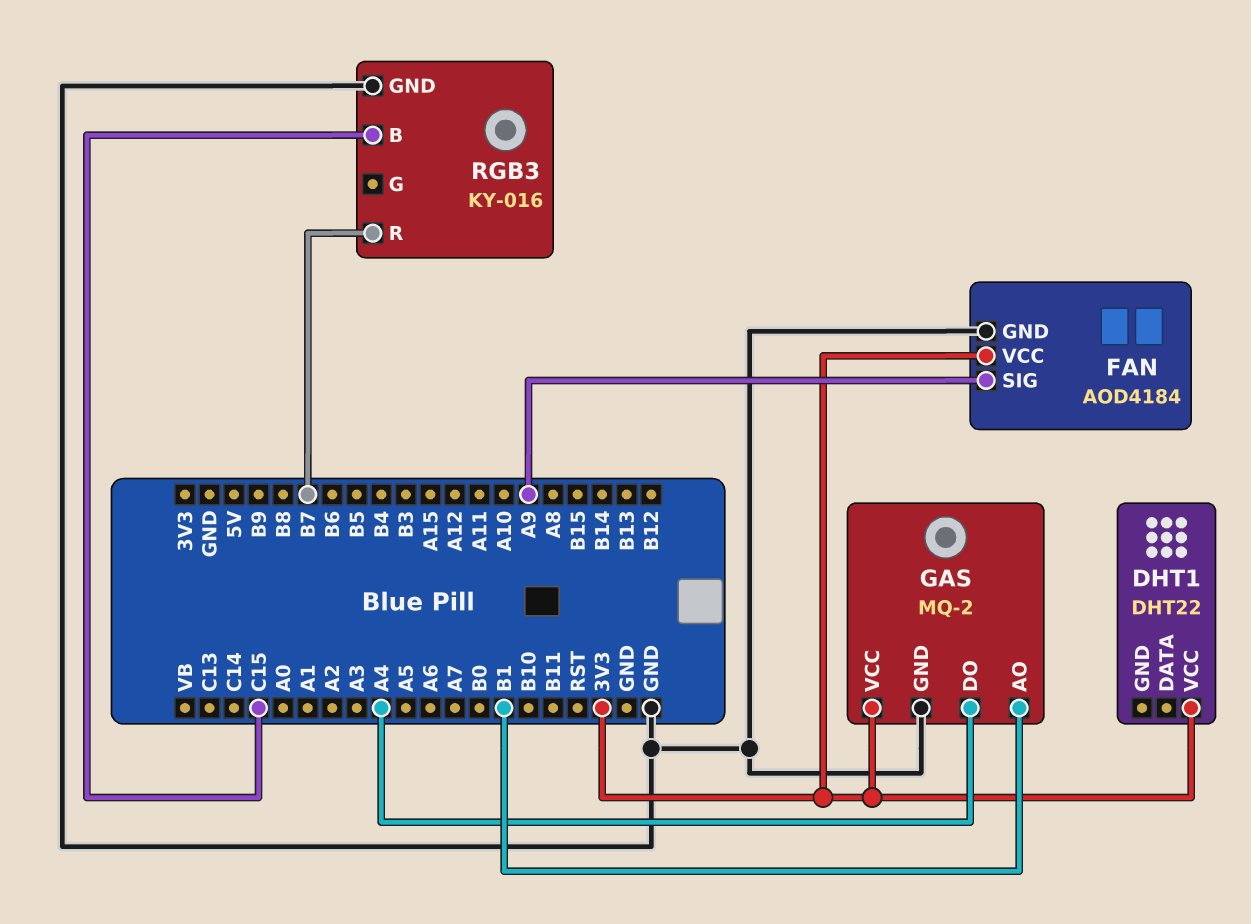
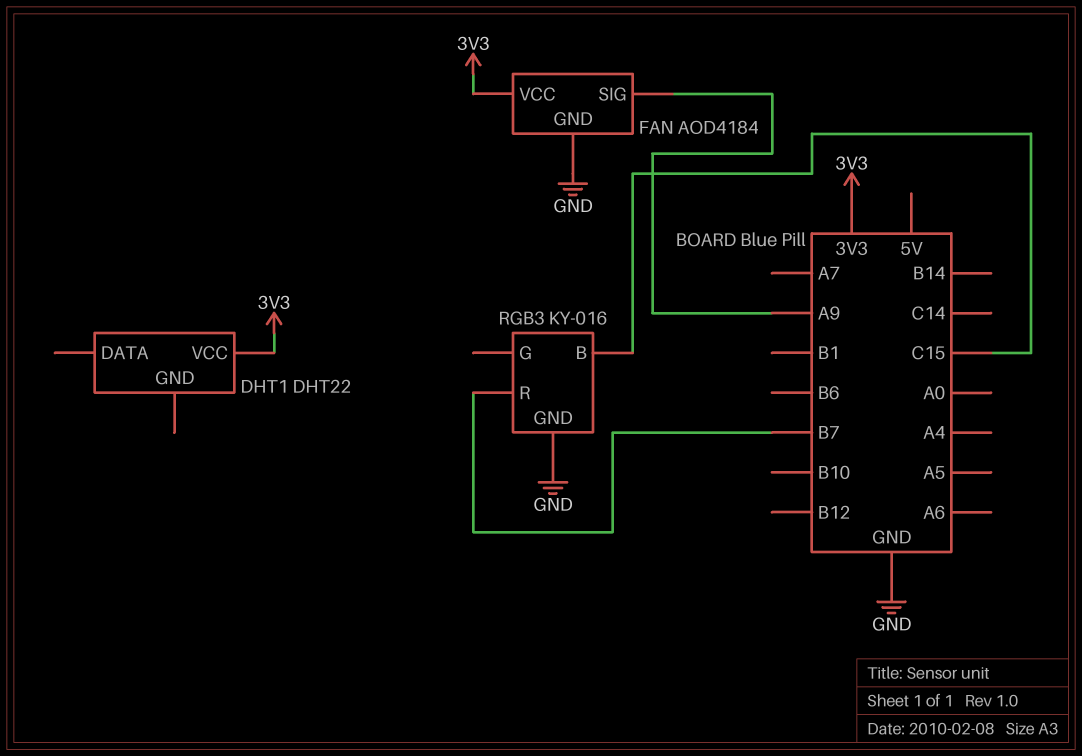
GAS: MQ-2 -> none
GAS pin AO: B1 -> none
GAS pin DO: A4 -> none
GAS pin GND: GND -> none
GAS pin VCC: 3V3 -> none

